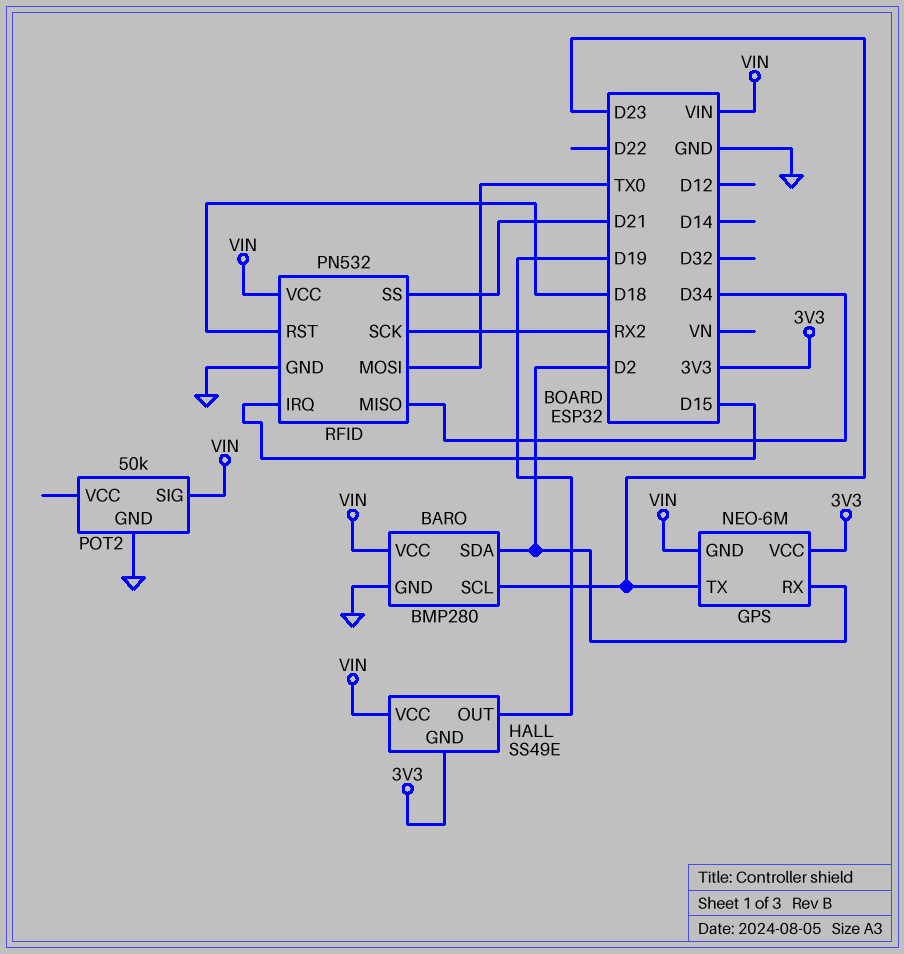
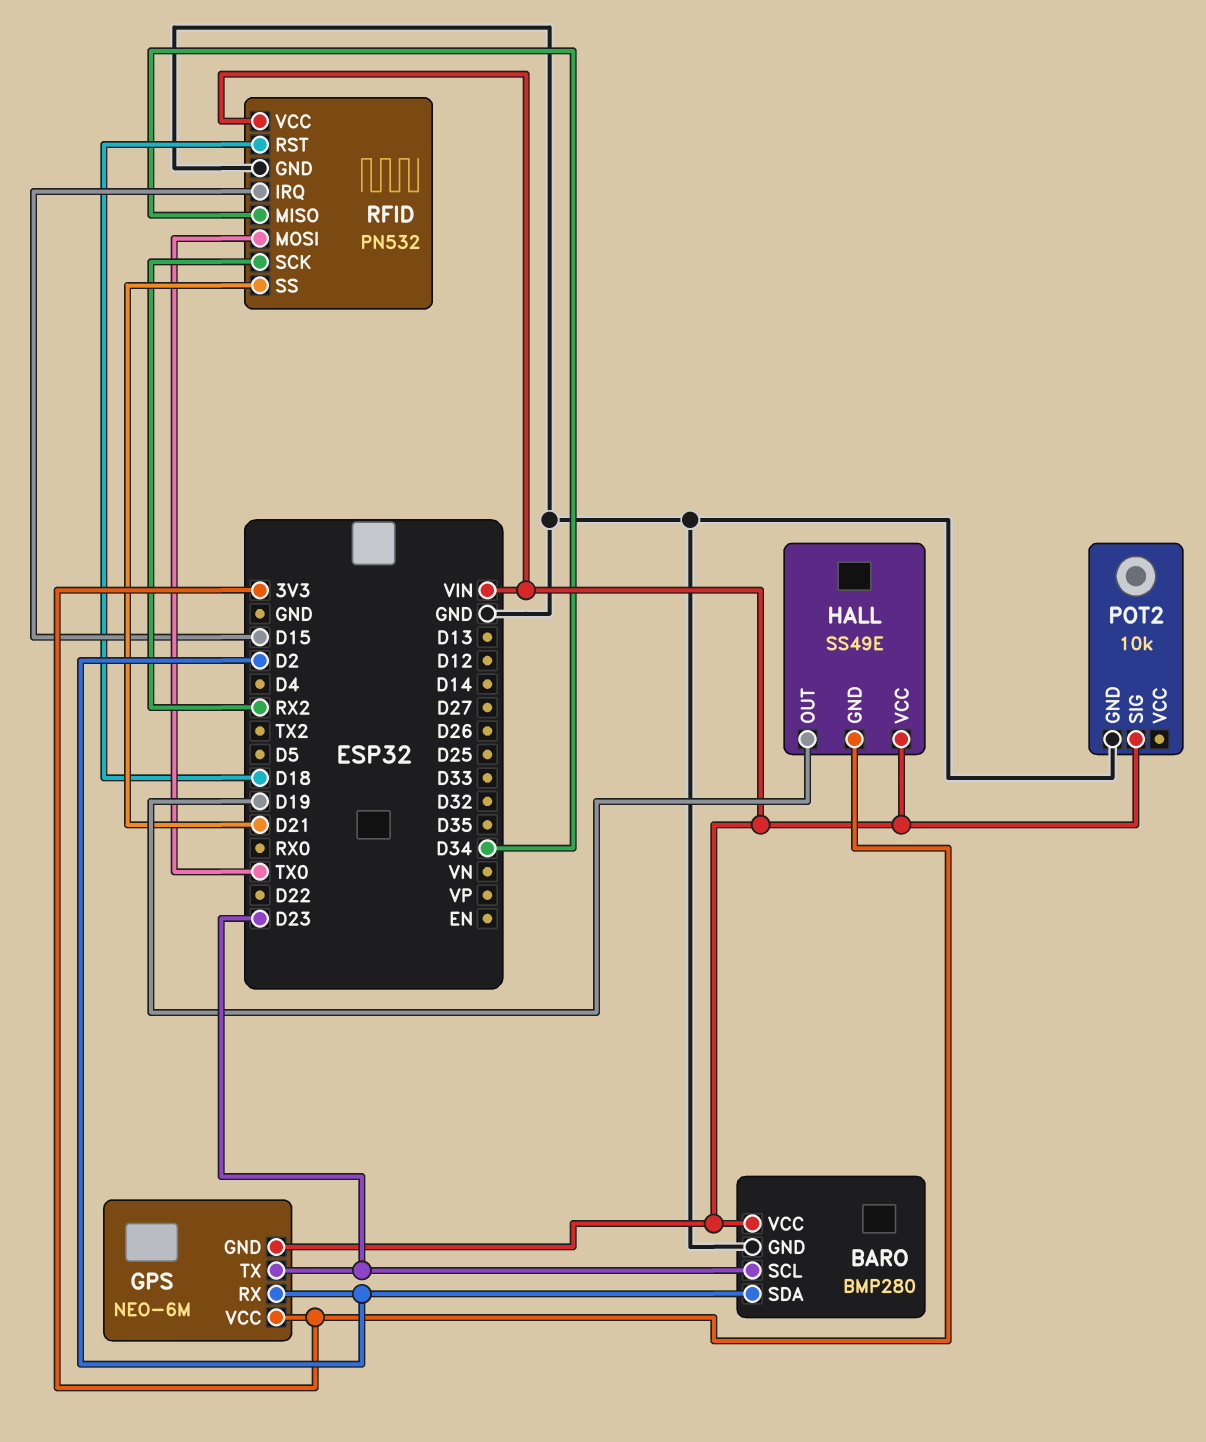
POT2: 50k -> 10k

